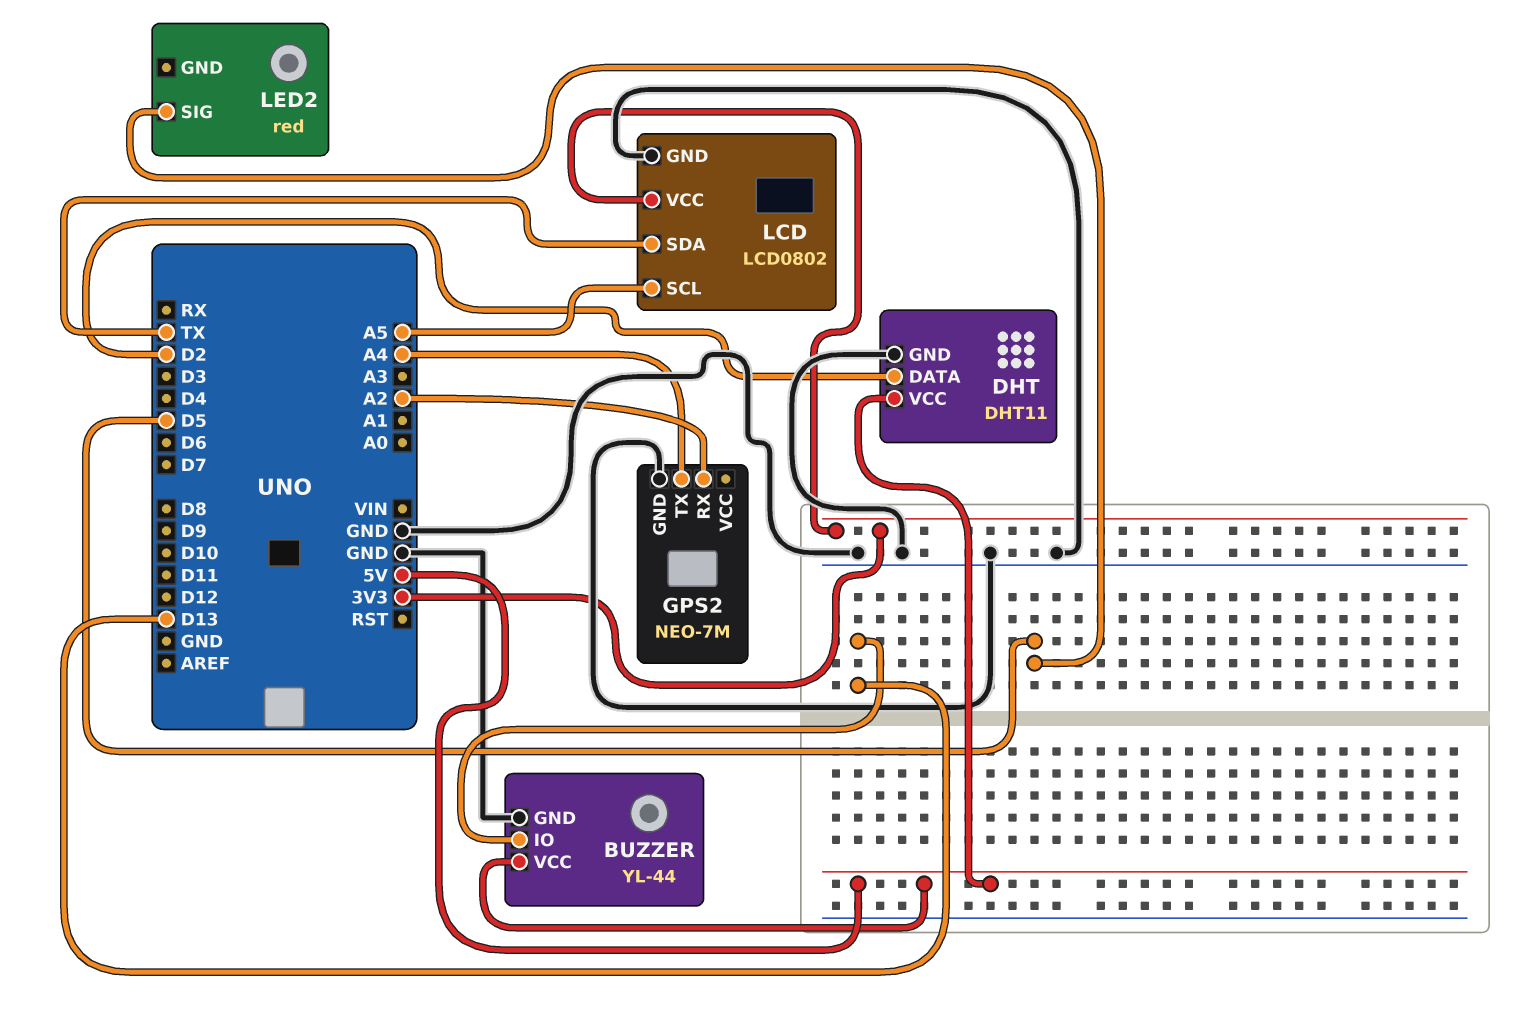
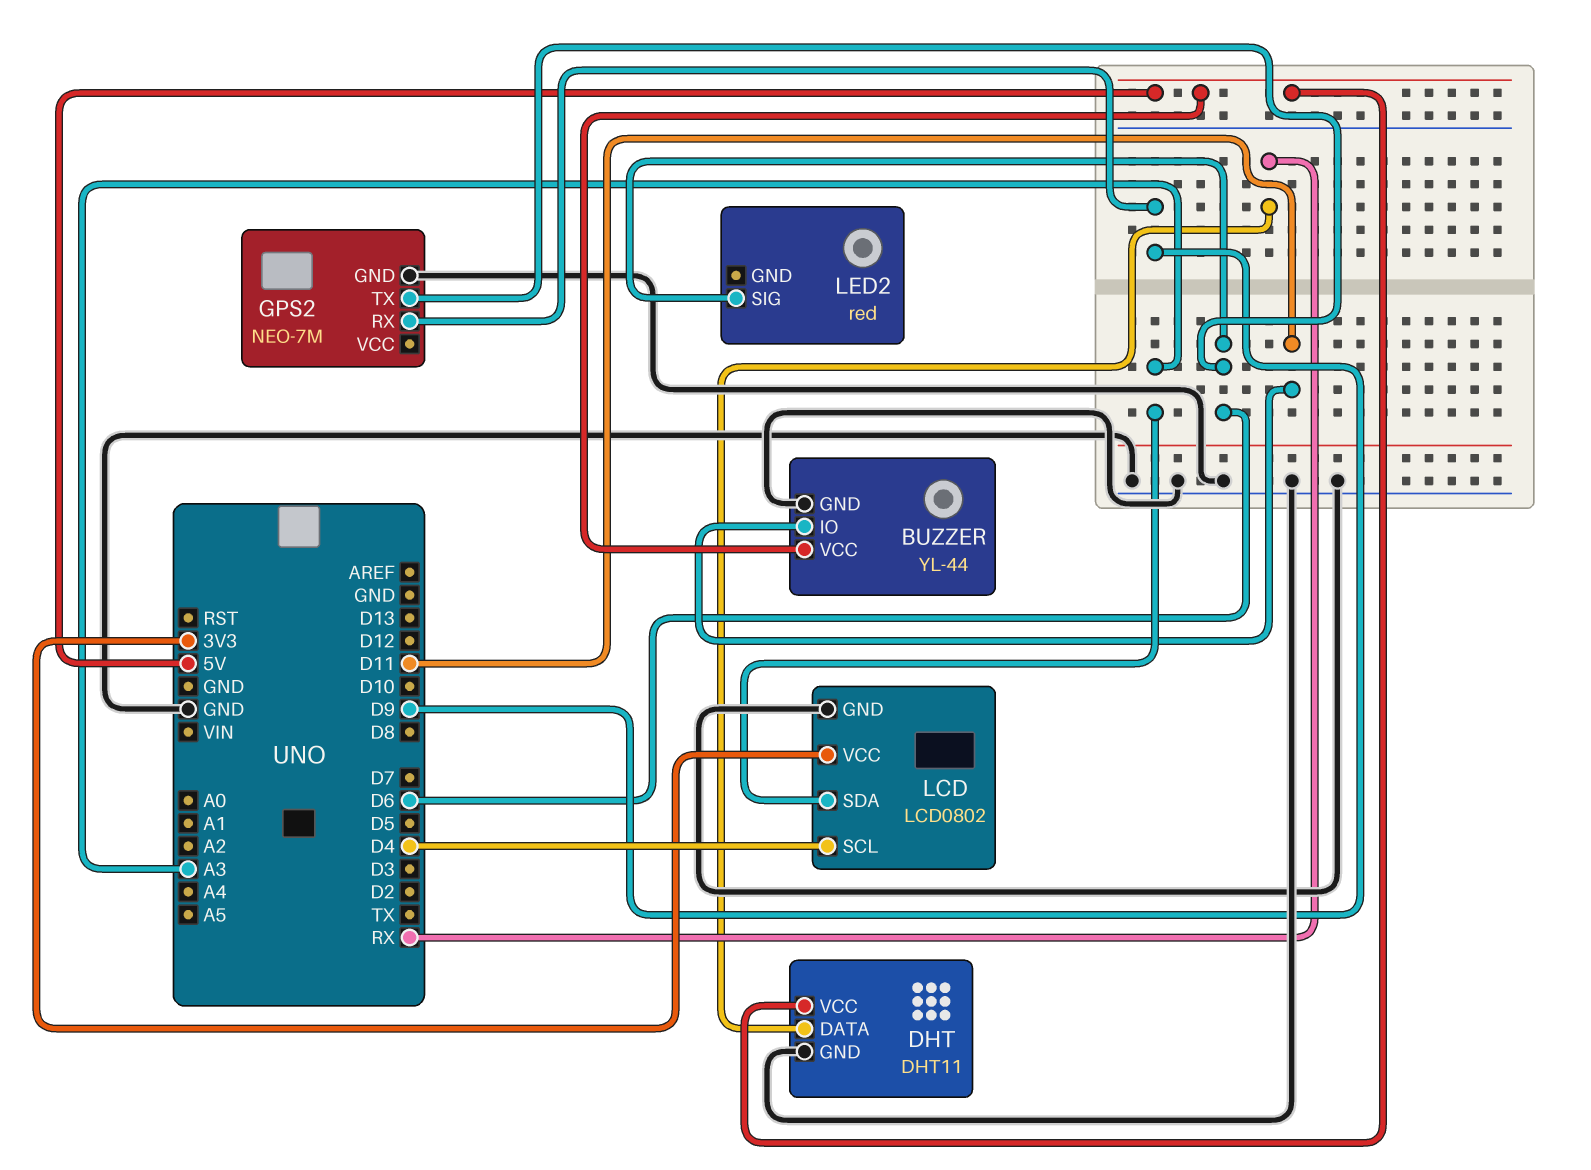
BUZZER pin IO: D13 -> D11
DHT pin DATA: D2 -> RX
GPS2 pin RX: A2 -> D9
GPS2 pin TX: A4 -> D6
LCD pin SCL: A5 -> D4
LCD pin SDA: TX -> A3
LED2 pin SIG: D5 -> D6

